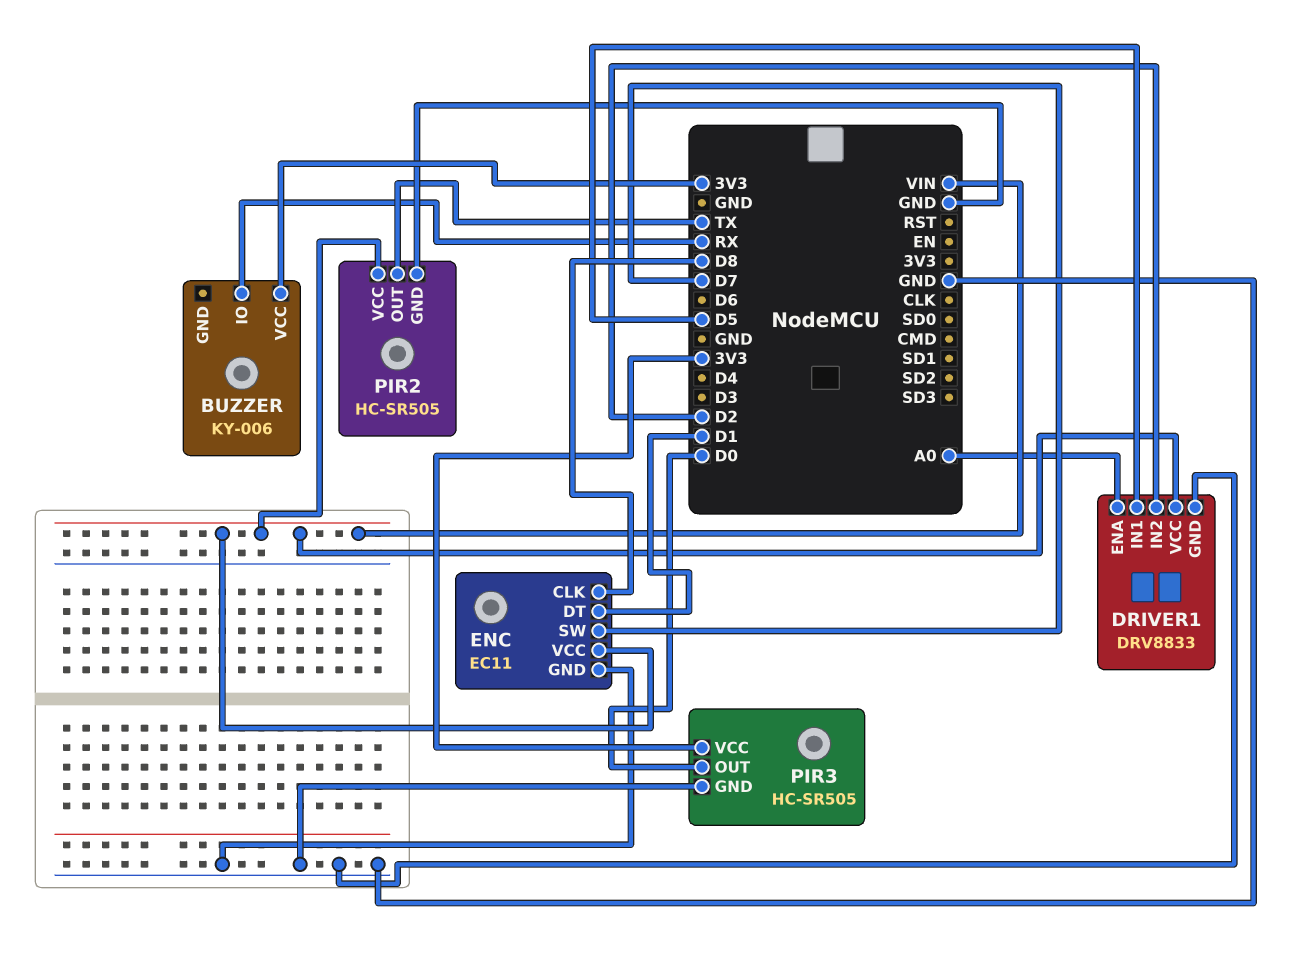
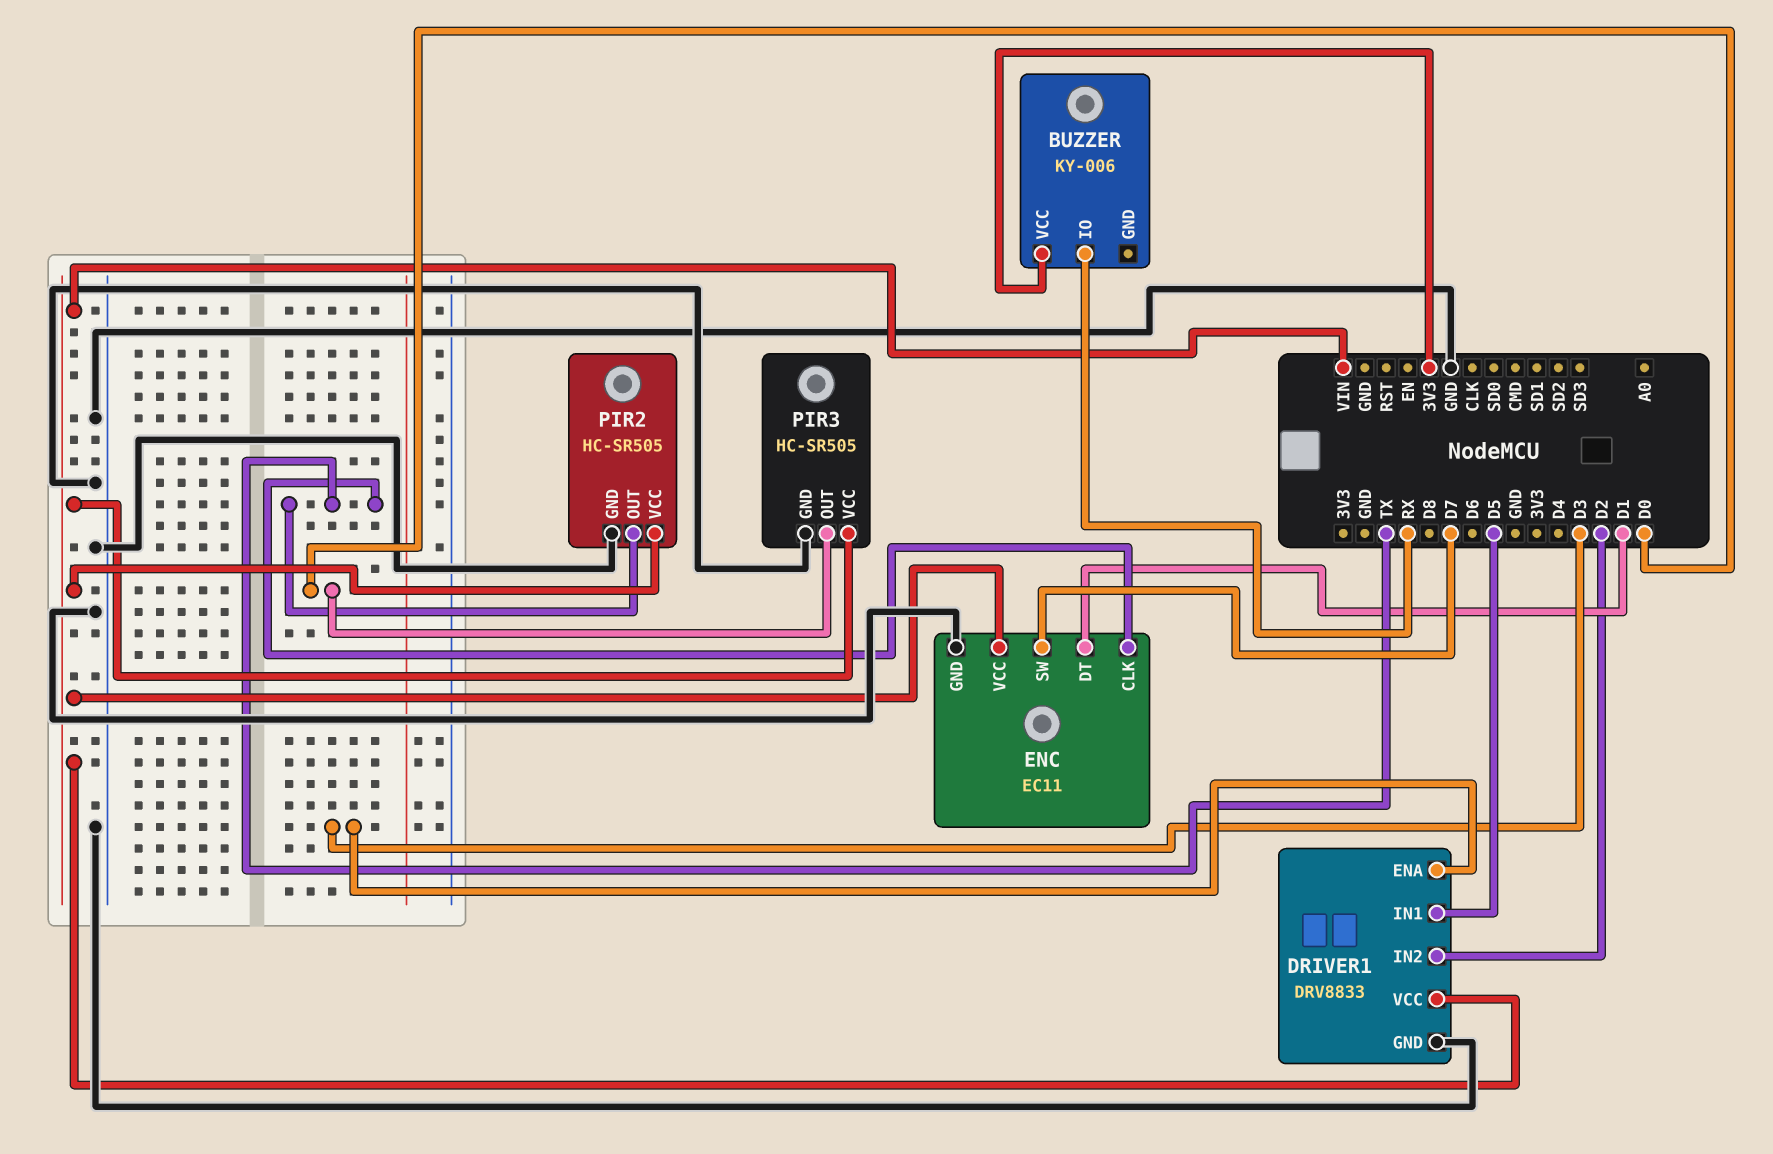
DRIVER1 pin ENA: A0 -> D3
ENC pin CLK: D8 -> TX
PIR3 pin VCC: 3V3 -> VIN

